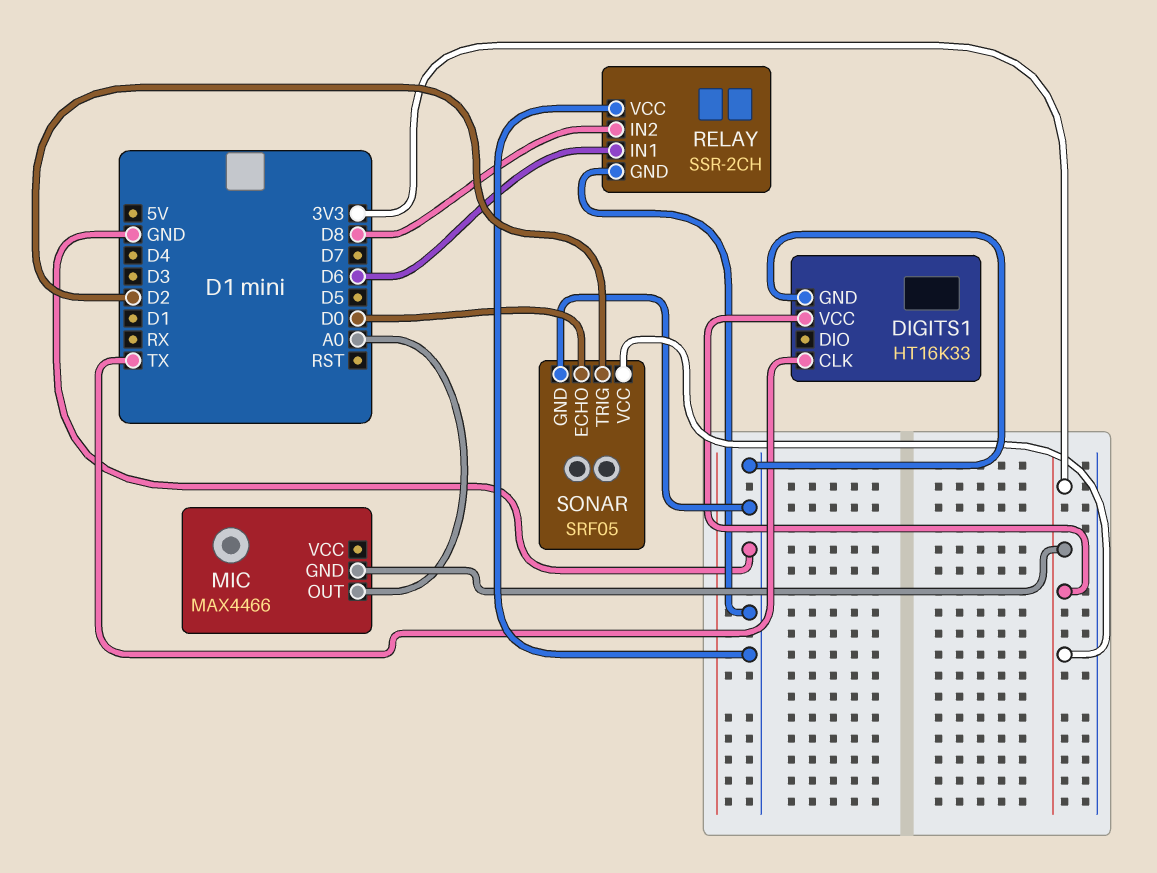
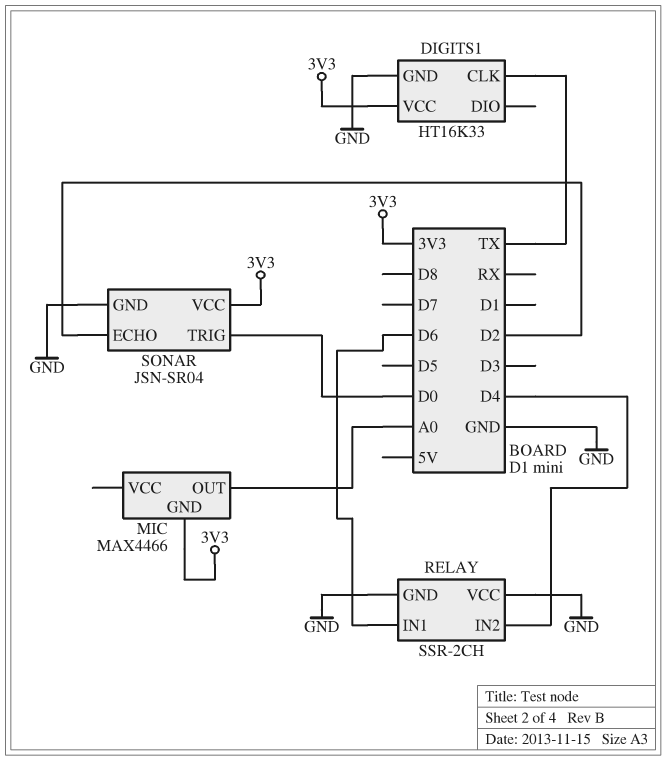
RELAY pin IN2: D8 -> D4
SONAR: SRF05 -> JSN-SR04
SONAR pin ECHO: D0 -> D2
SONAR pin TRIG: D2 -> D0

